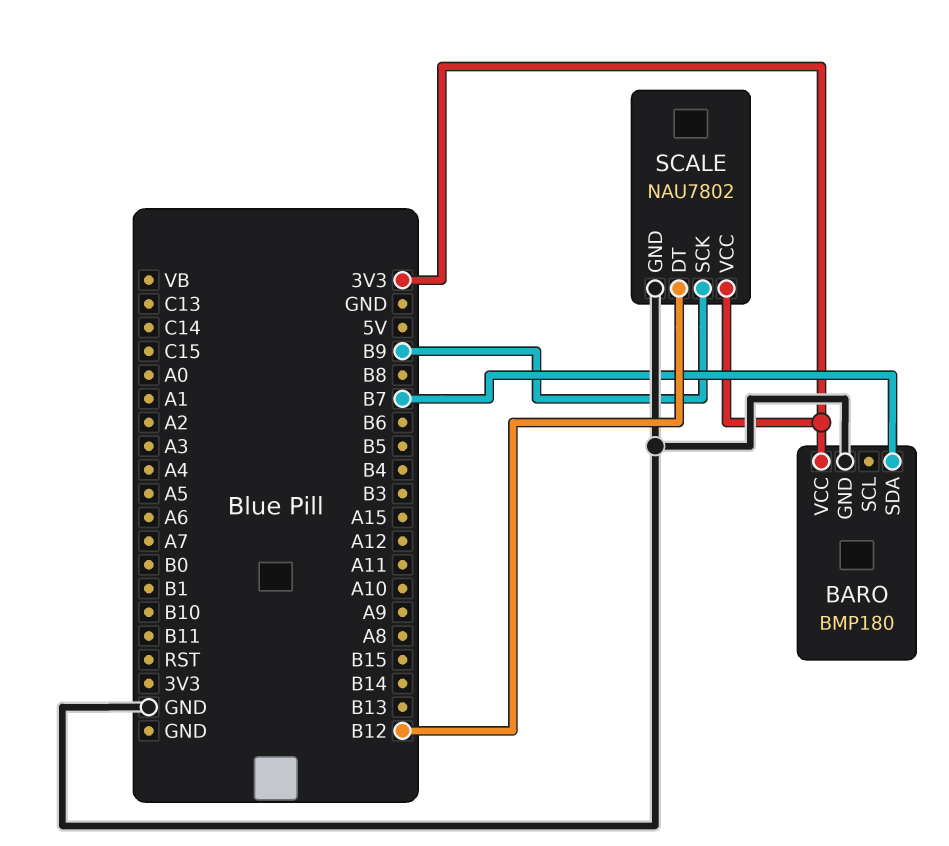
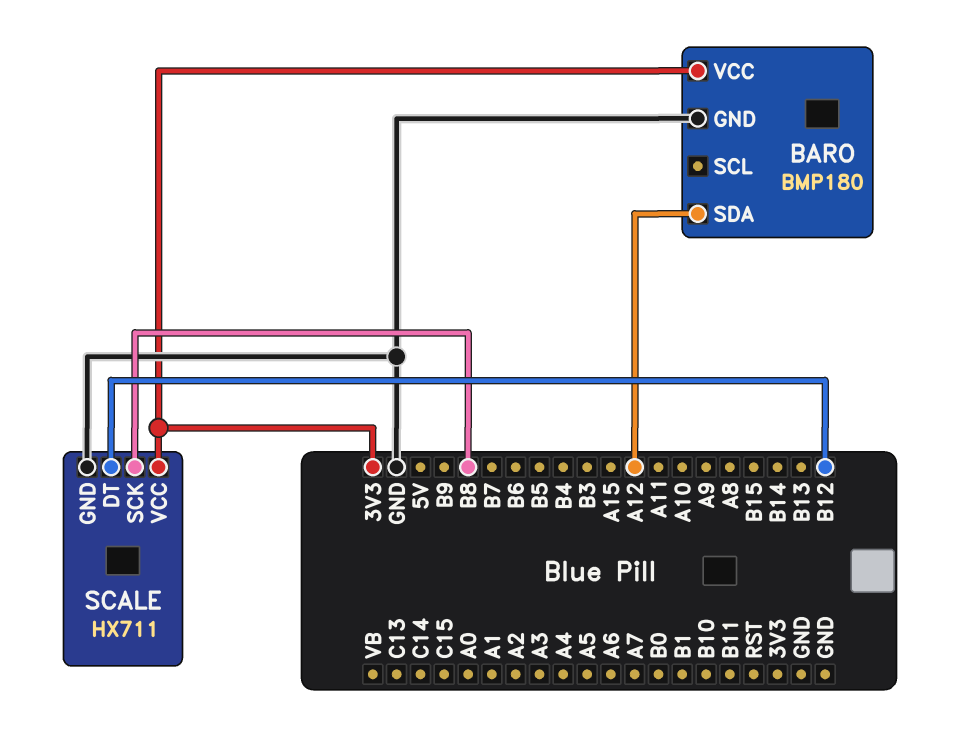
BARO pin SDA: B7 -> A12
SCALE: NAU7802 -> HX711
SCALE pin SCK: B9 -> B8

